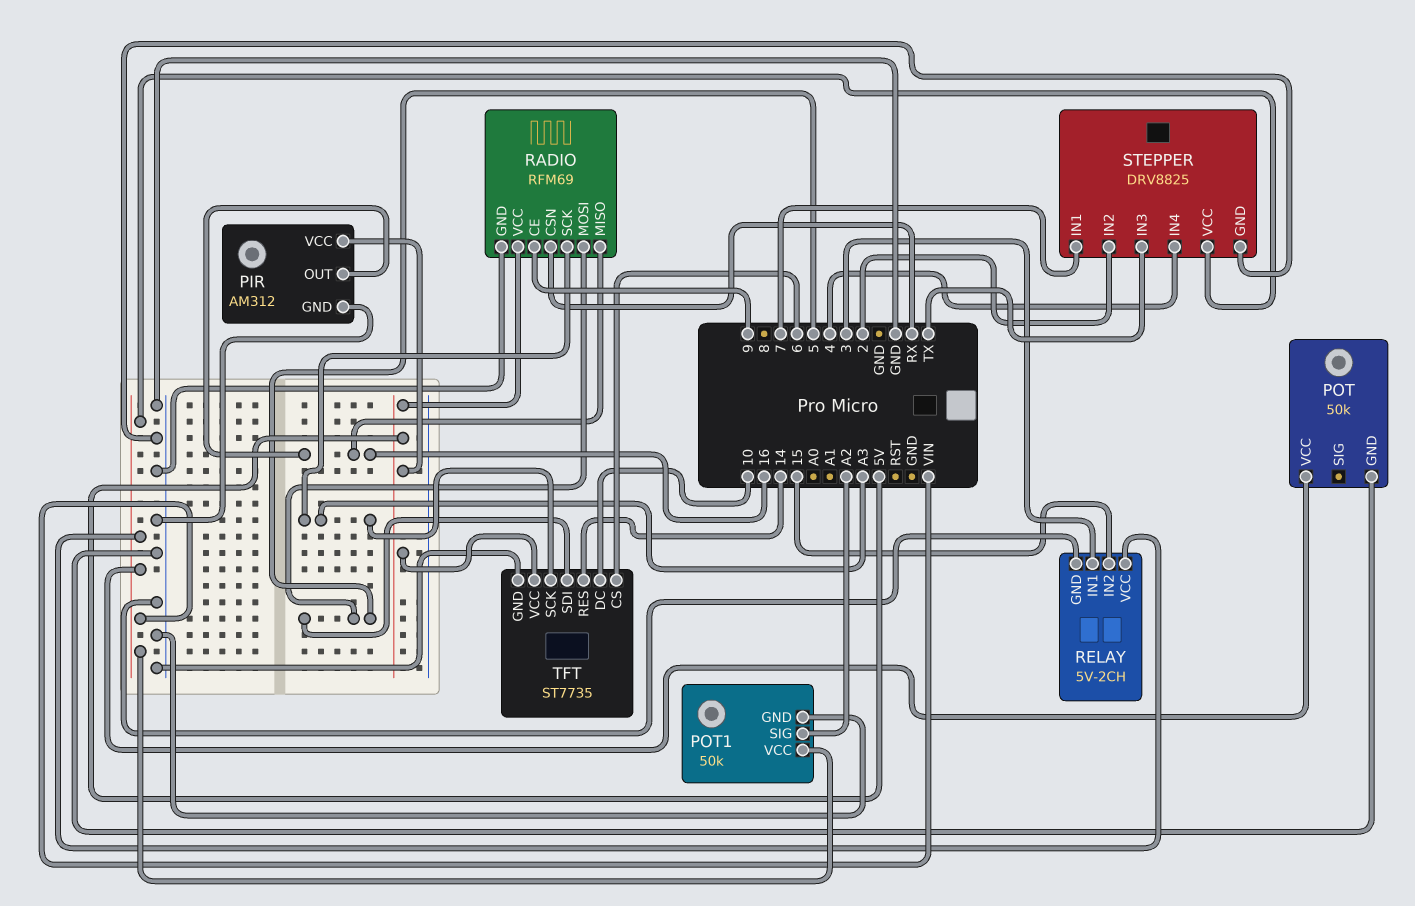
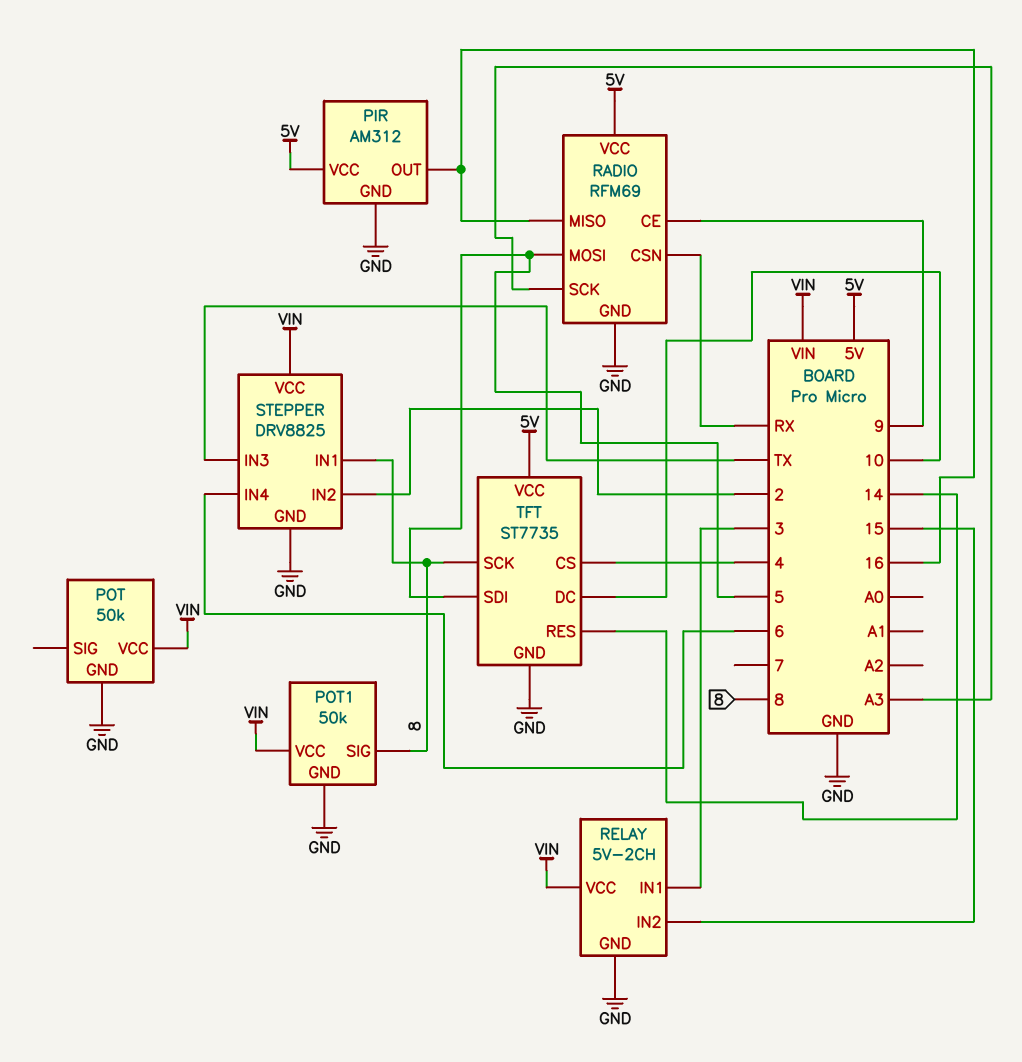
POT1 pin SIG: A2 -> 8
STEPPER pin IN1: 7 -> 8
STEPPER pin IN4: 4 -> 6
TFT pin CS: 6 -> 4
TFT pin SCK: A3 -> 8

